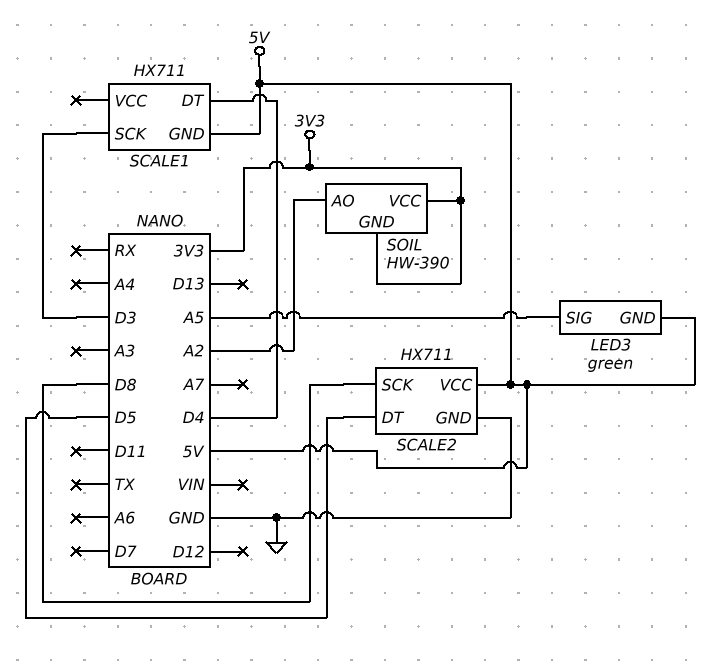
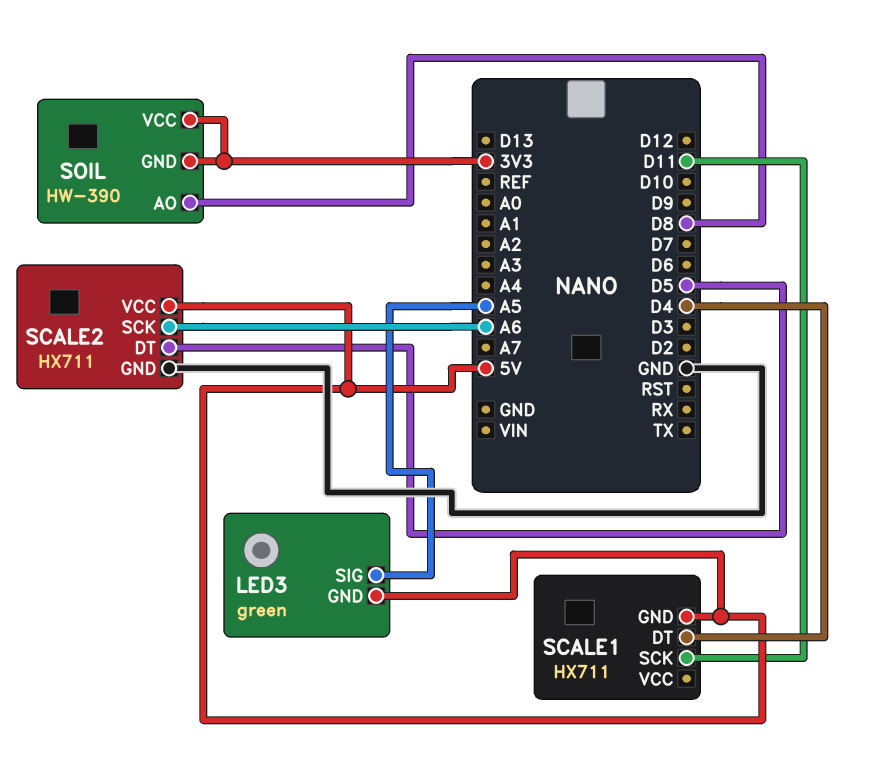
SCALE1 pin SCK: D3 -> D11
SCALE2 pin SCK: D8 -> A6
SOIL pin AO: A2 -> D8

